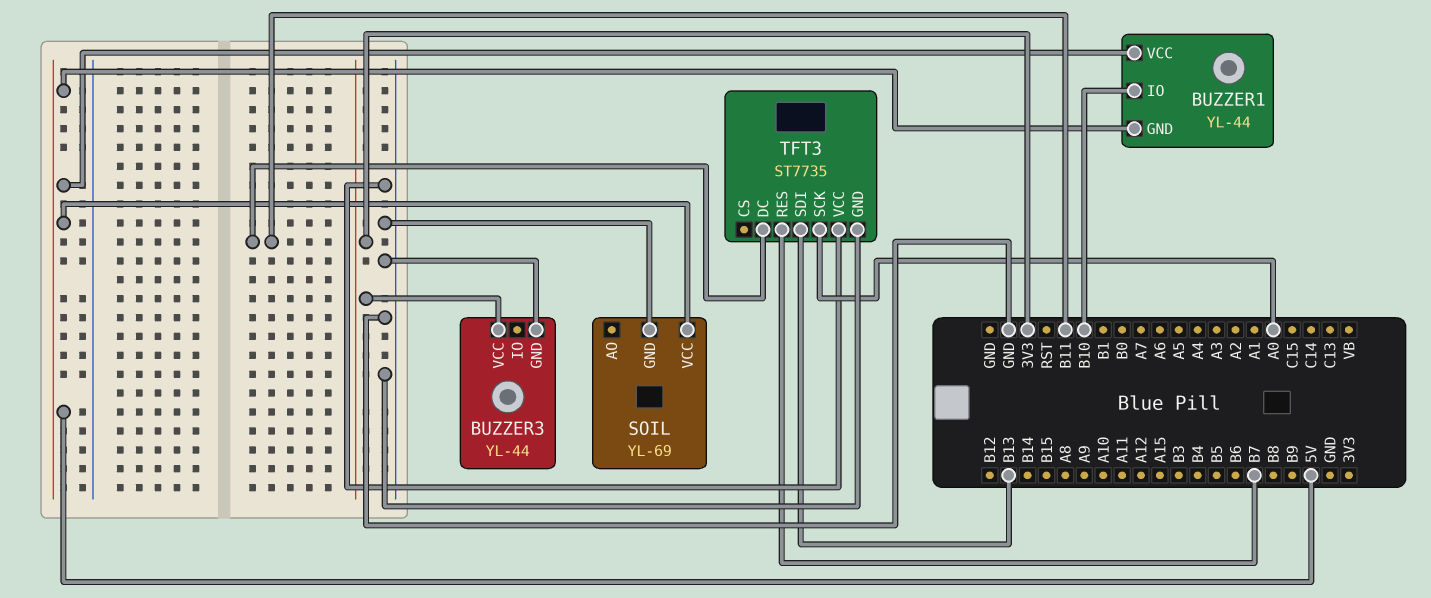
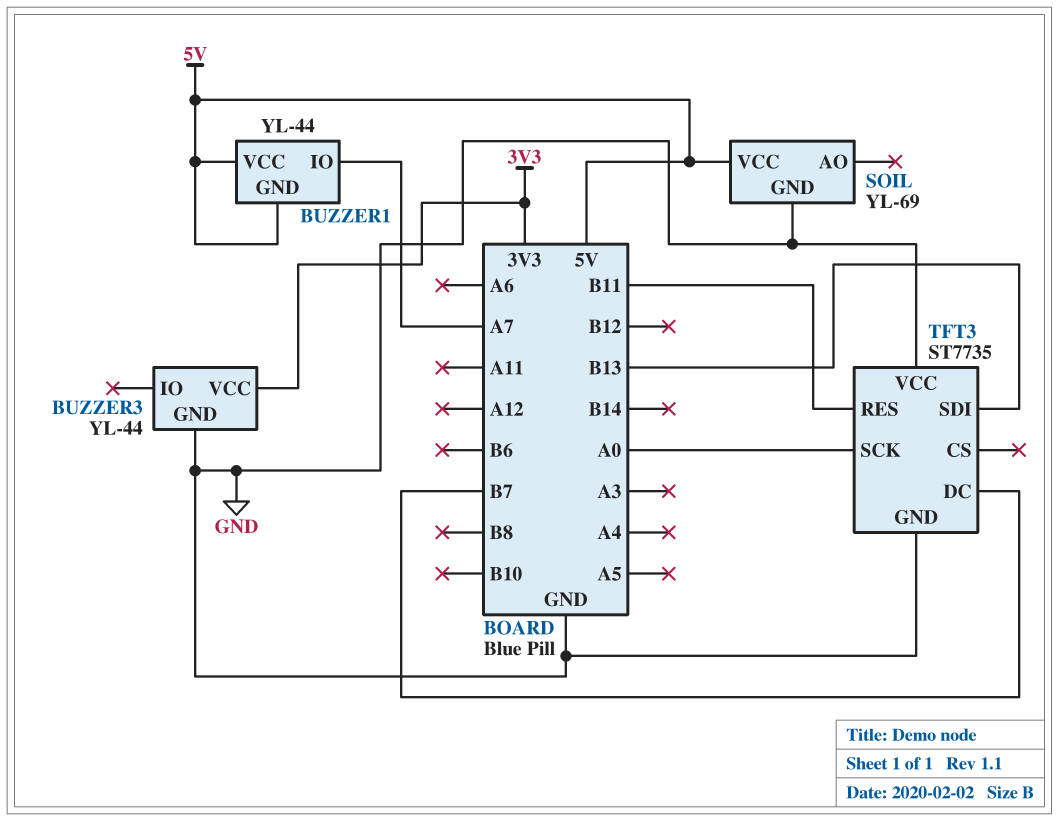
BUZZER1 pin IO: B10 -> A7
TFT3 pin DC: B11 -> B7
TFT3 pin RES: B7 -> B11

